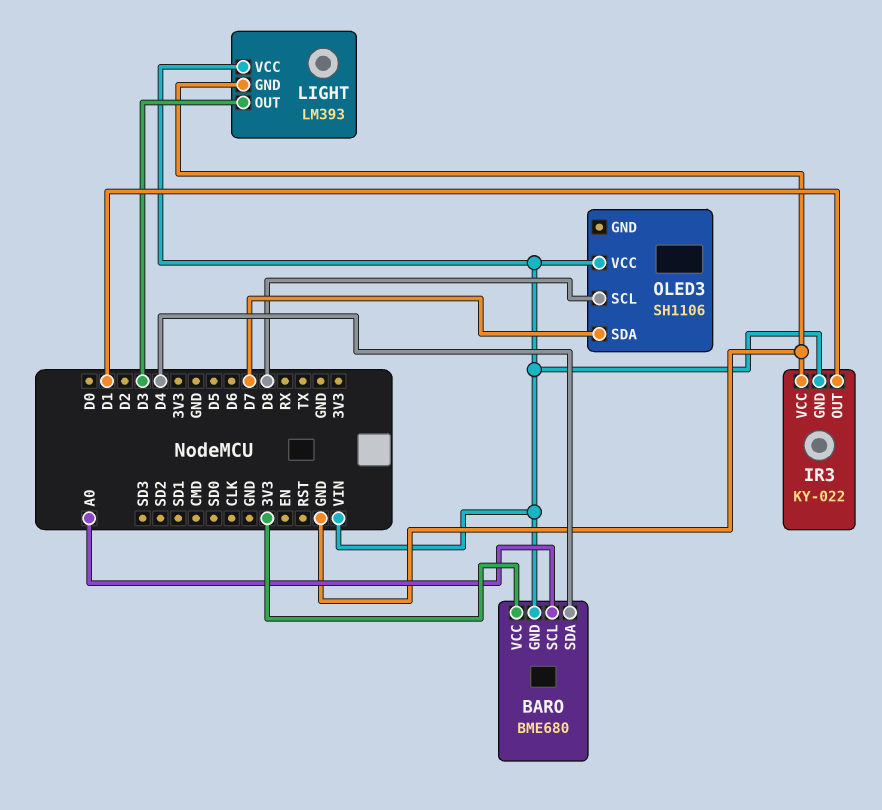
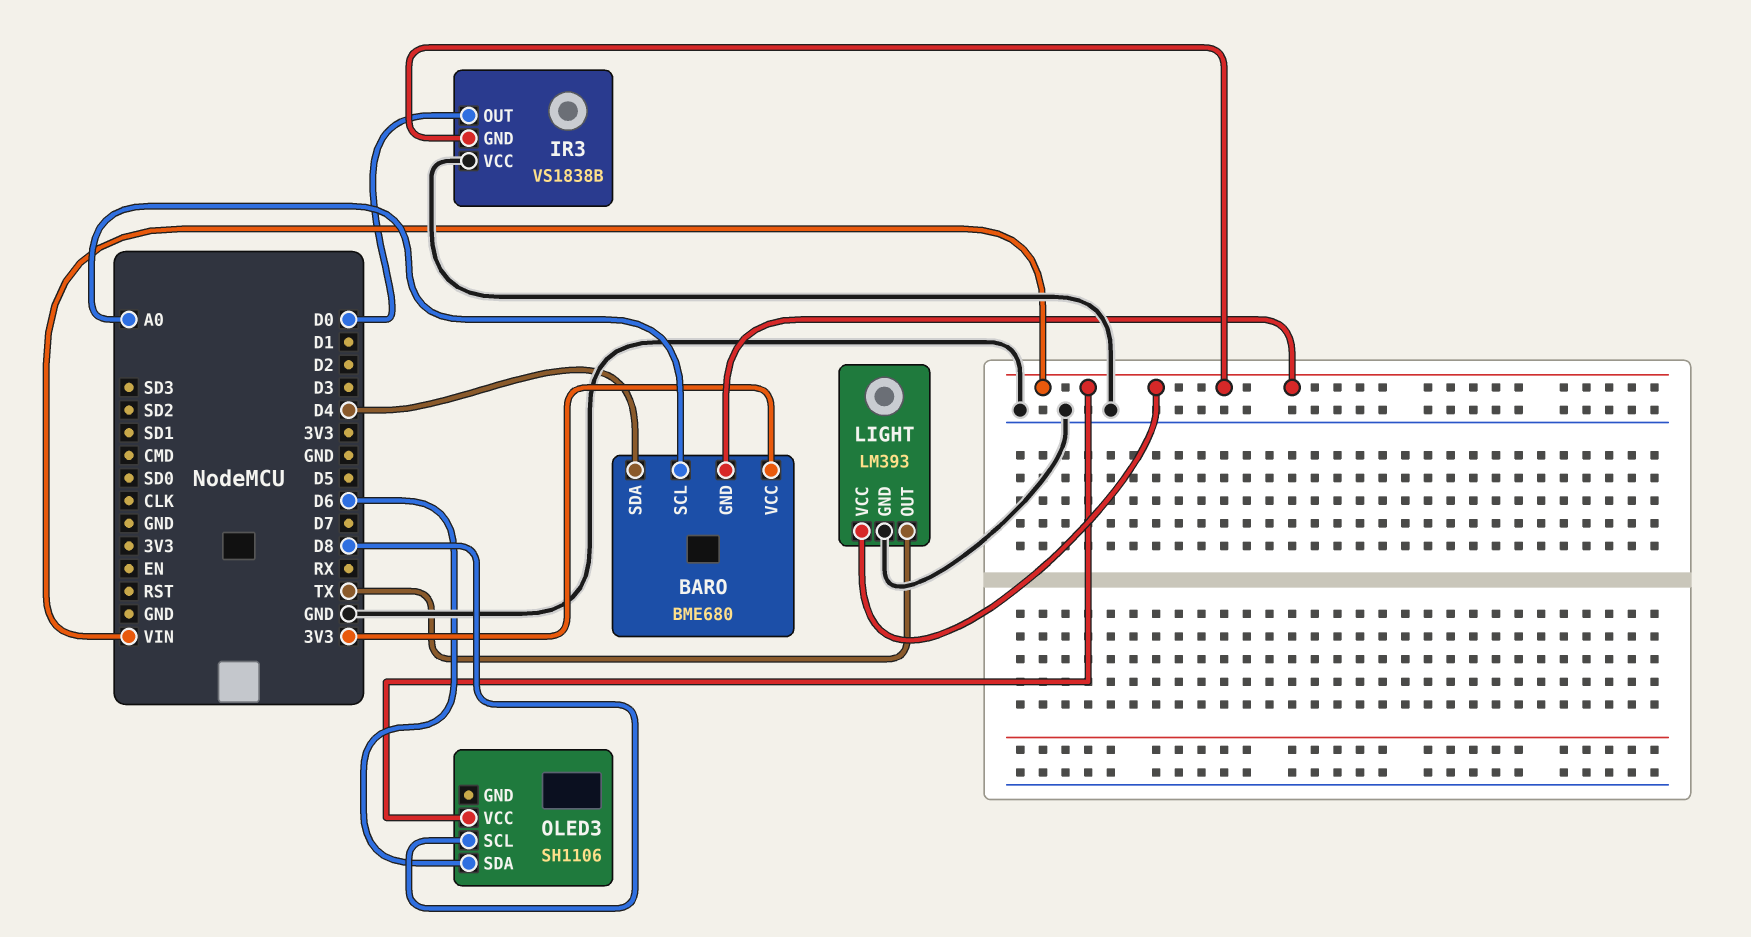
IR3: KY-022 -> VS1838B
IR3 pin OUT: D1 -> D0
LIGHT pin OUT: D3 -> TX
OLED3 pin SDA: D7 -> D6

